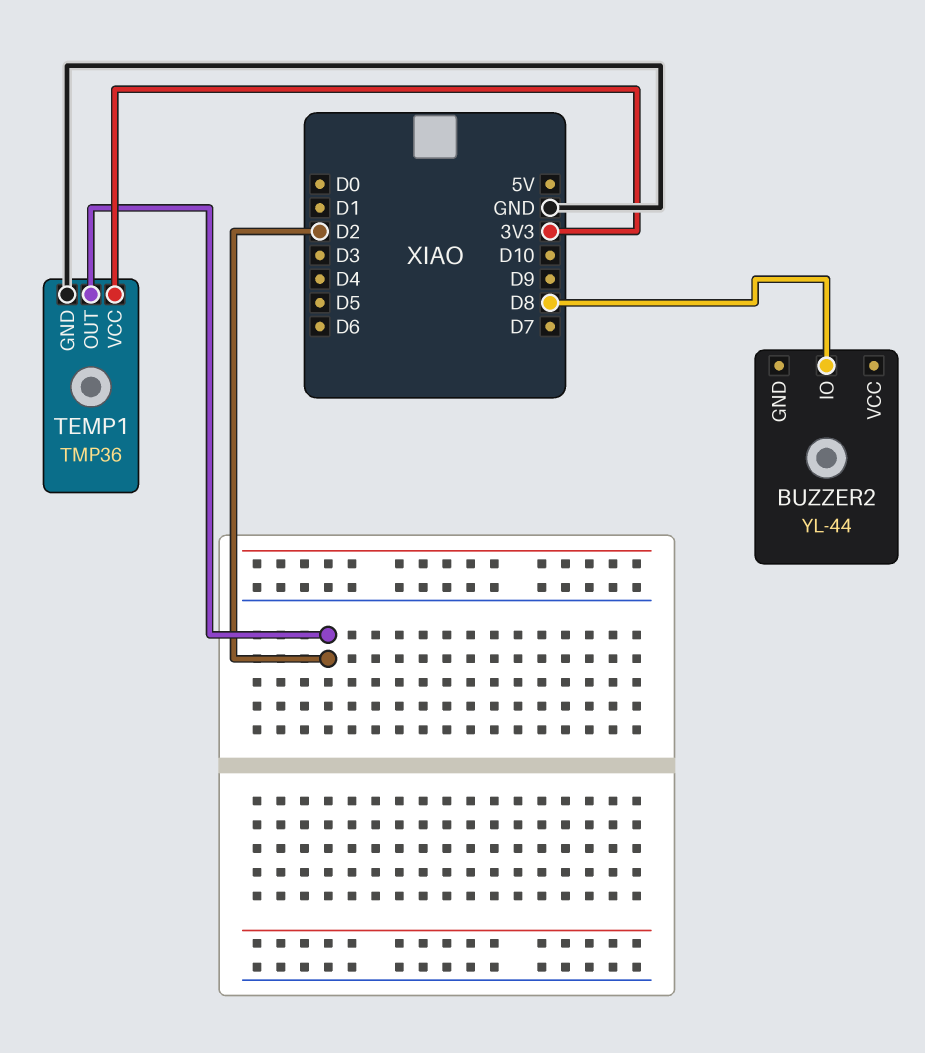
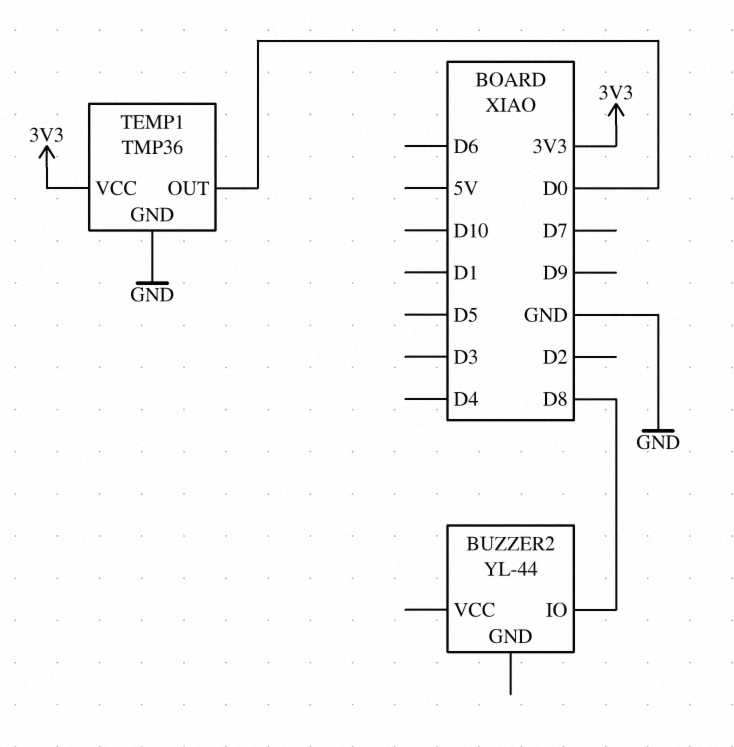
TEMP1 pin OUT: D2 -> D0

